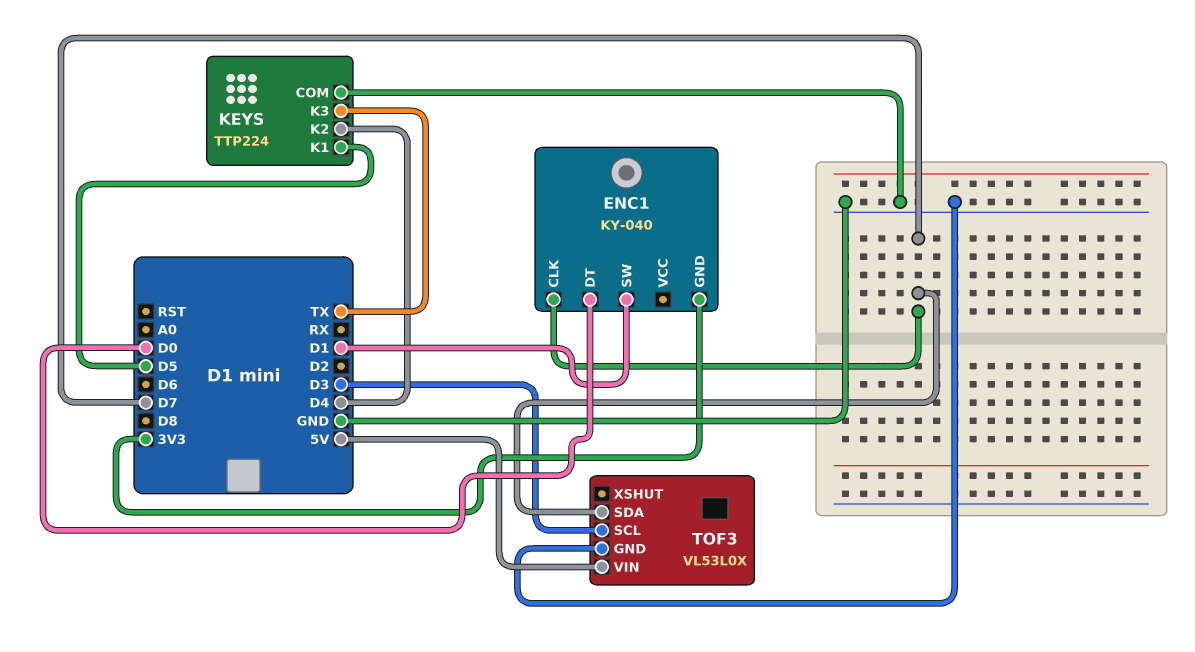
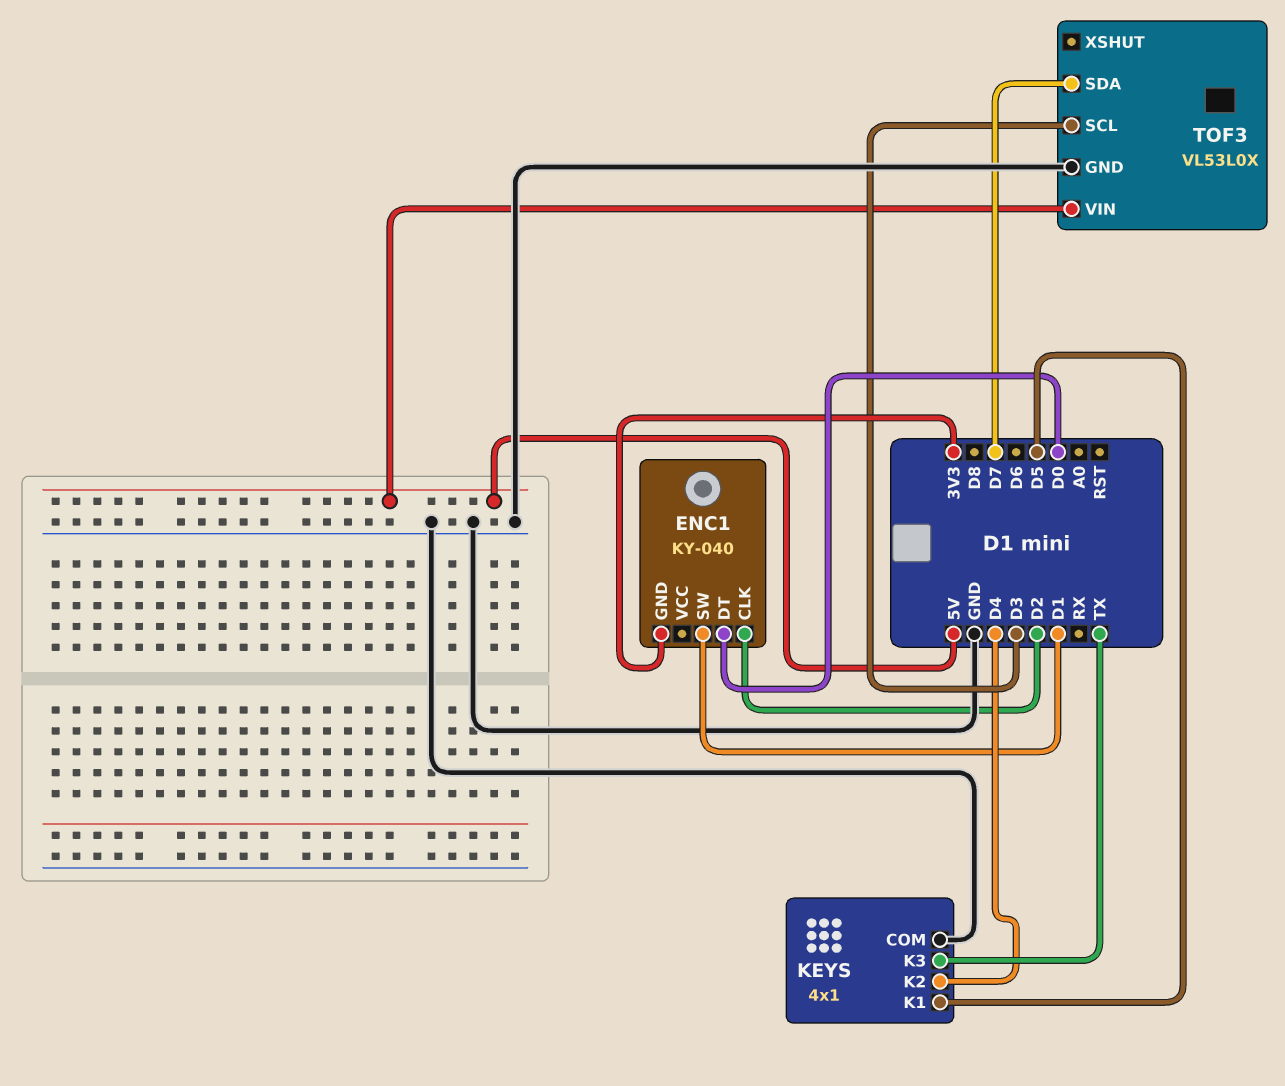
ENC1 pin CLK: D7 -> D2
KEYS: TTP224 -> 4x1

